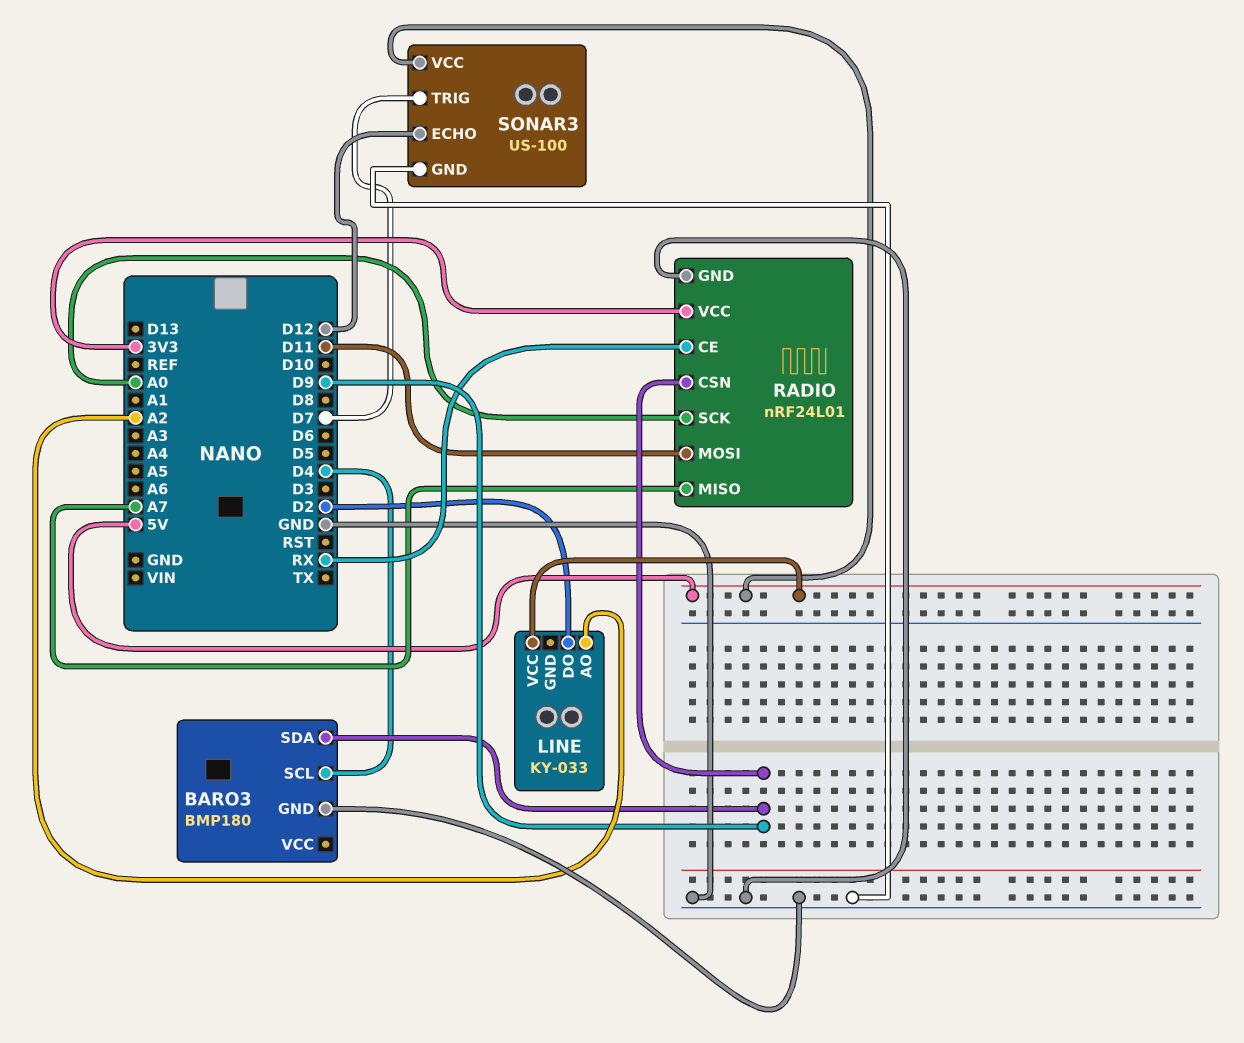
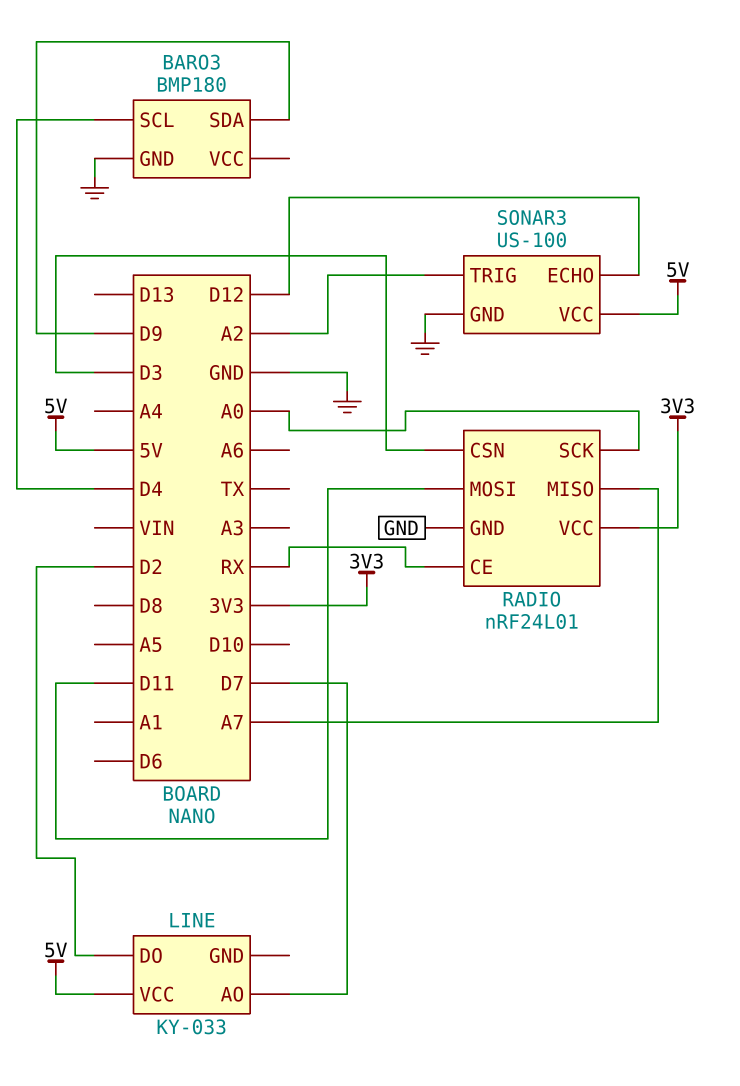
LINE pin AO: A2 -> D7
RADIO pin CSN: D9 -> D3
SONAR3 pin TRIG: D7 -> A2

